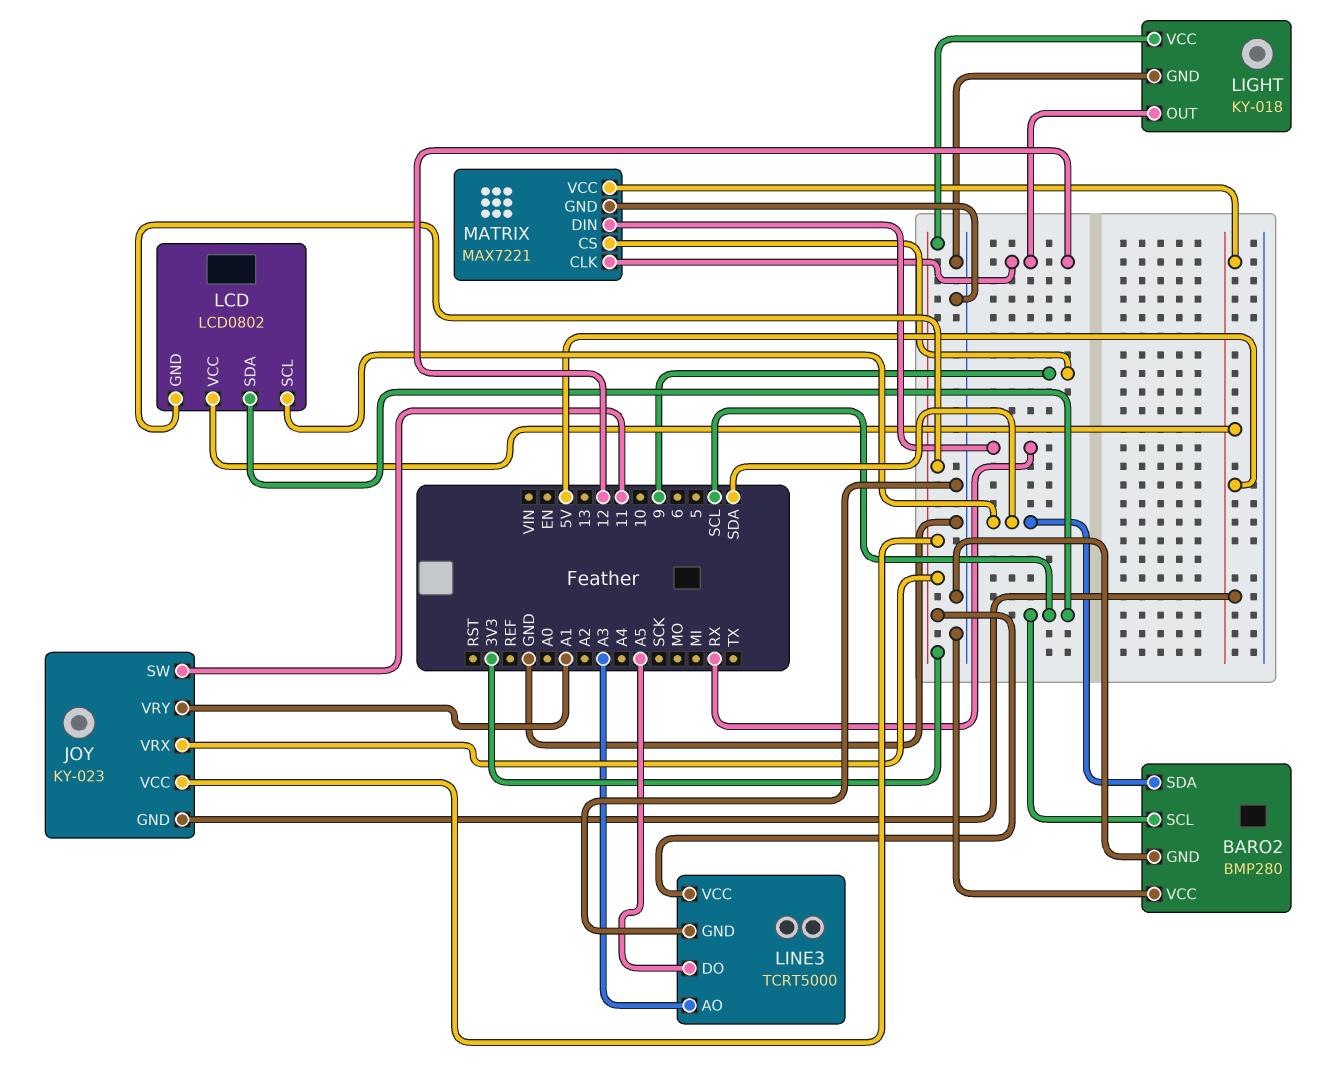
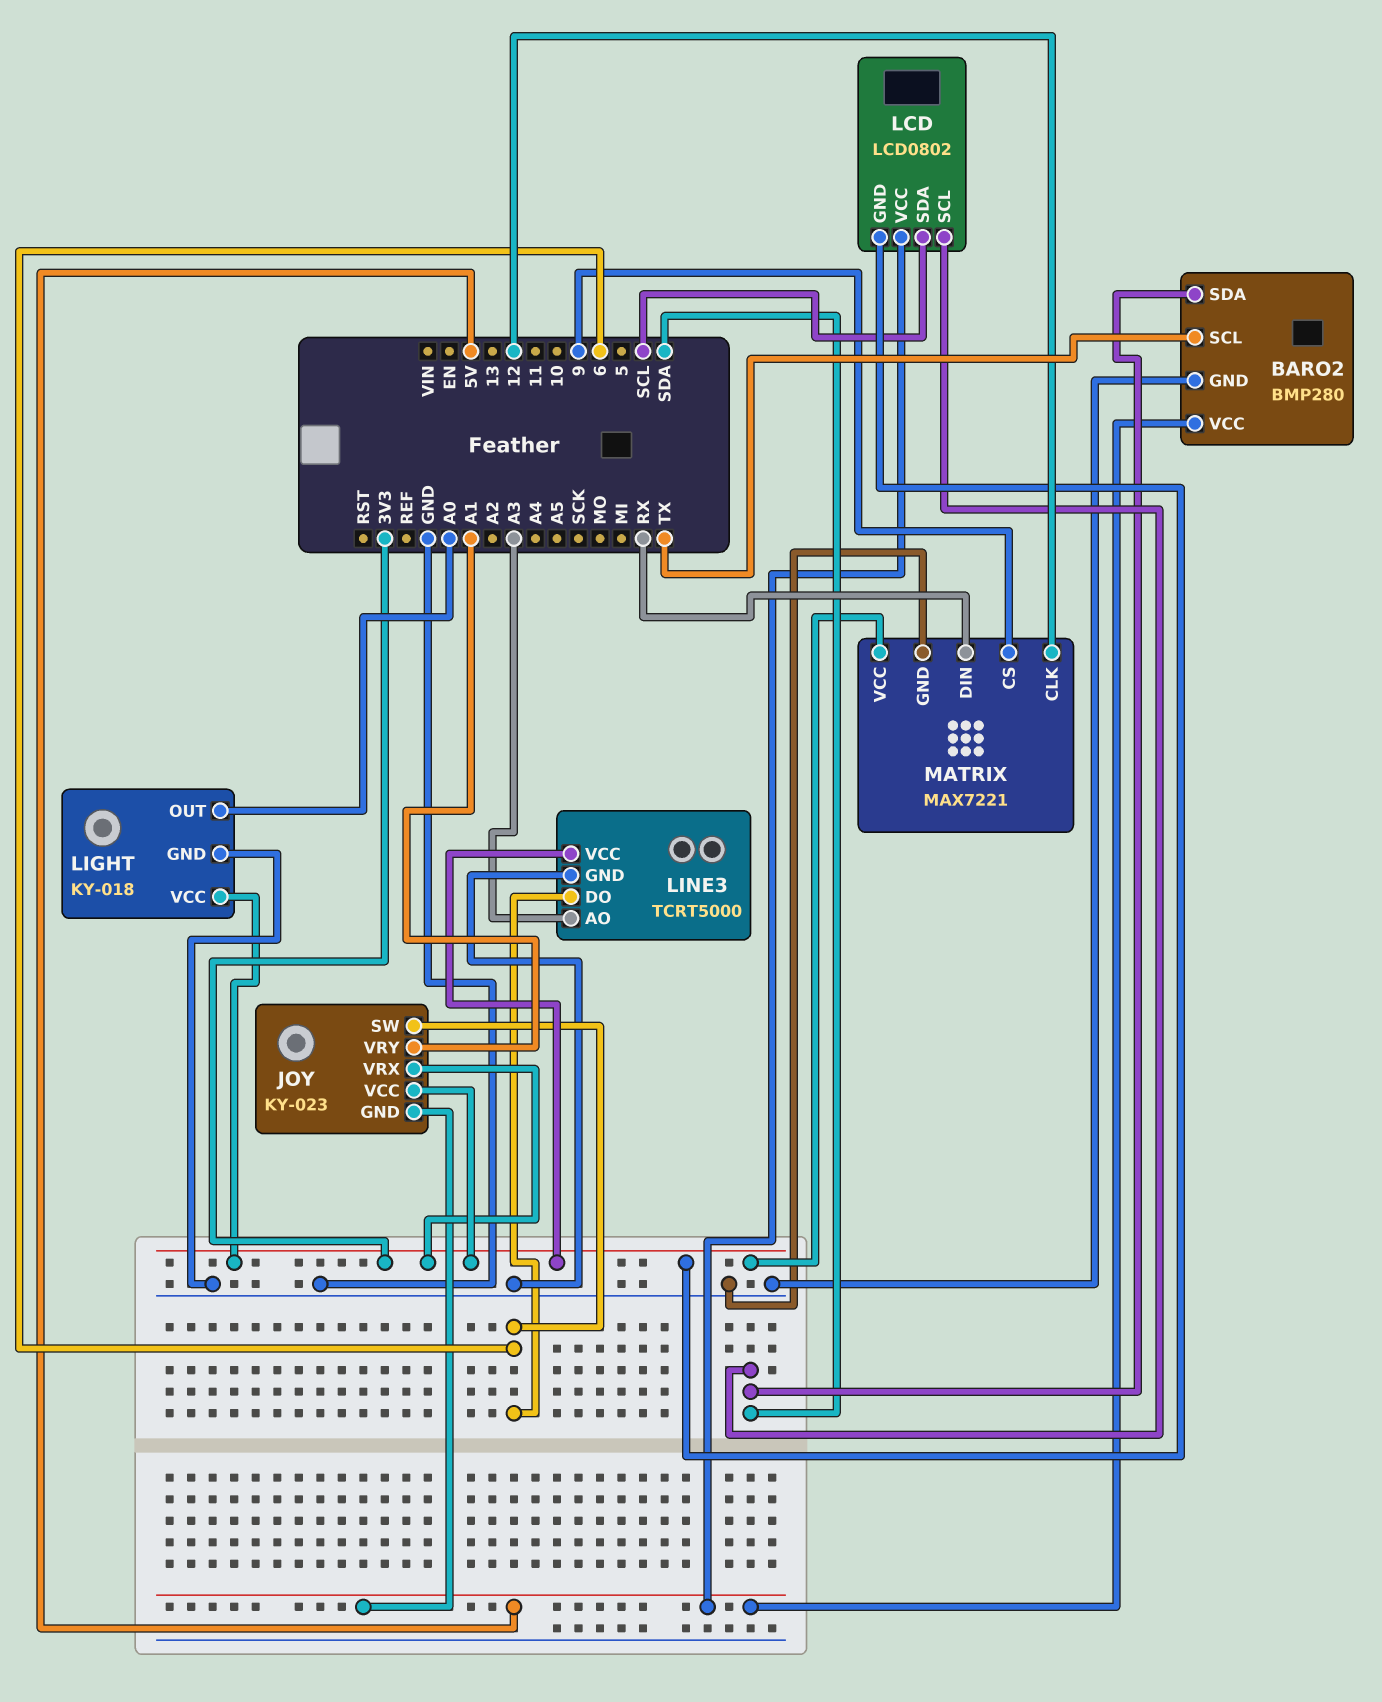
BARO2 pin SCL: SCL -> TX
BARO2 pin VCC: GND -> 5V
JOY pin SW: 11 -> 6
LIGHT pin OUT: 12 -> A0
LINE3 pin DO: A5 -> 6
MATRIX pin VCC: 5V -> 3V3

